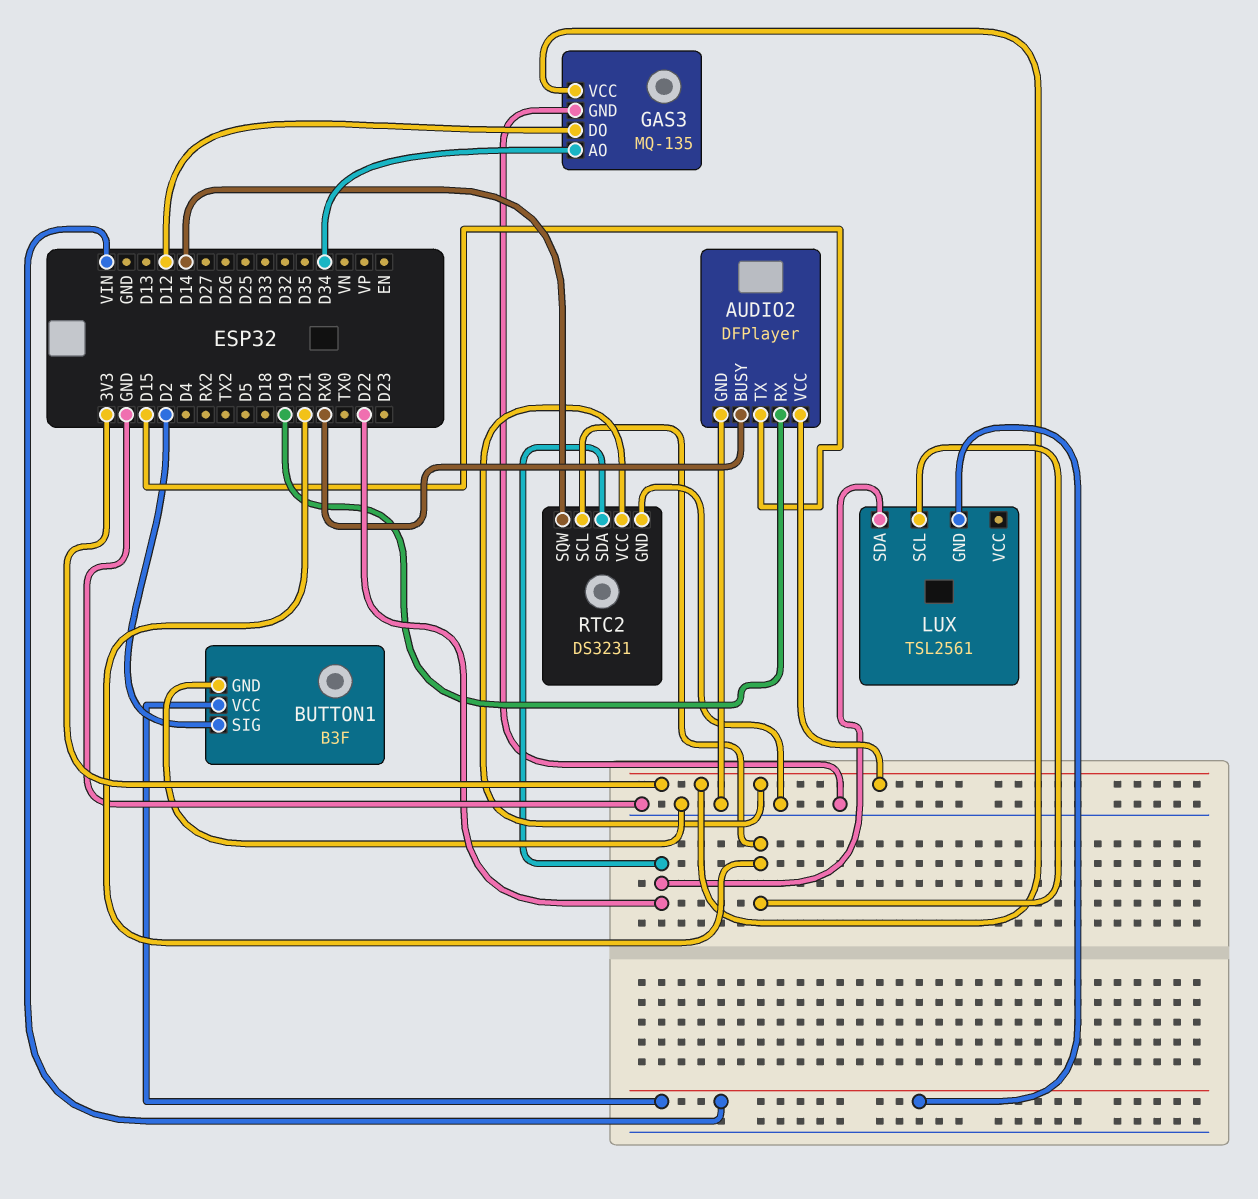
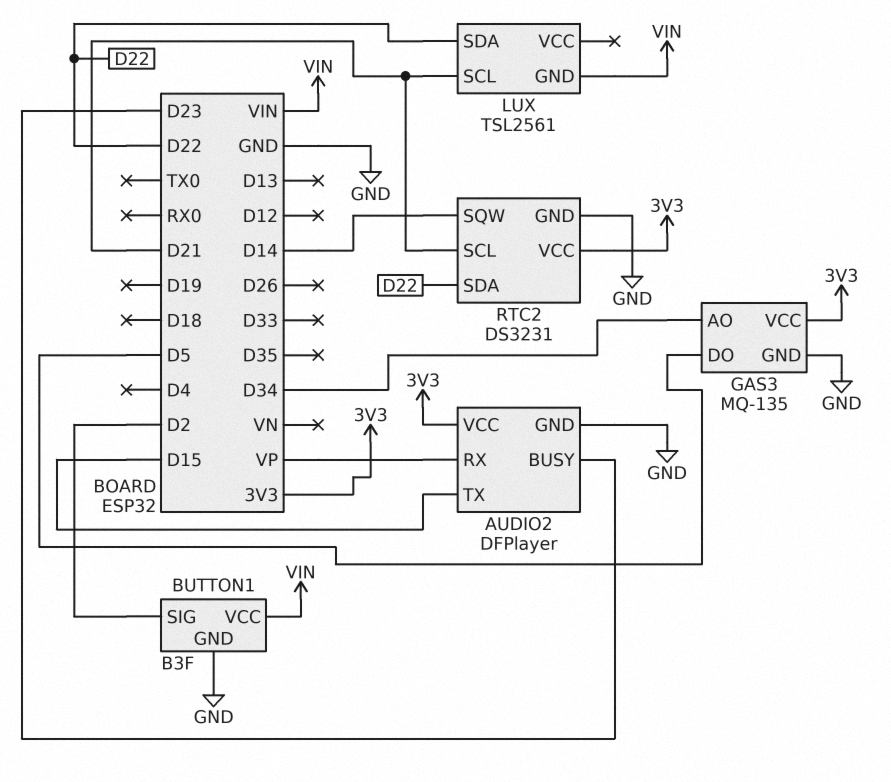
AUDIO2 pin BUSY: RX0 -> D23
AUDIO2 pin RX: D19 -> VP
GAS3 pin DO: D12 -> D5

